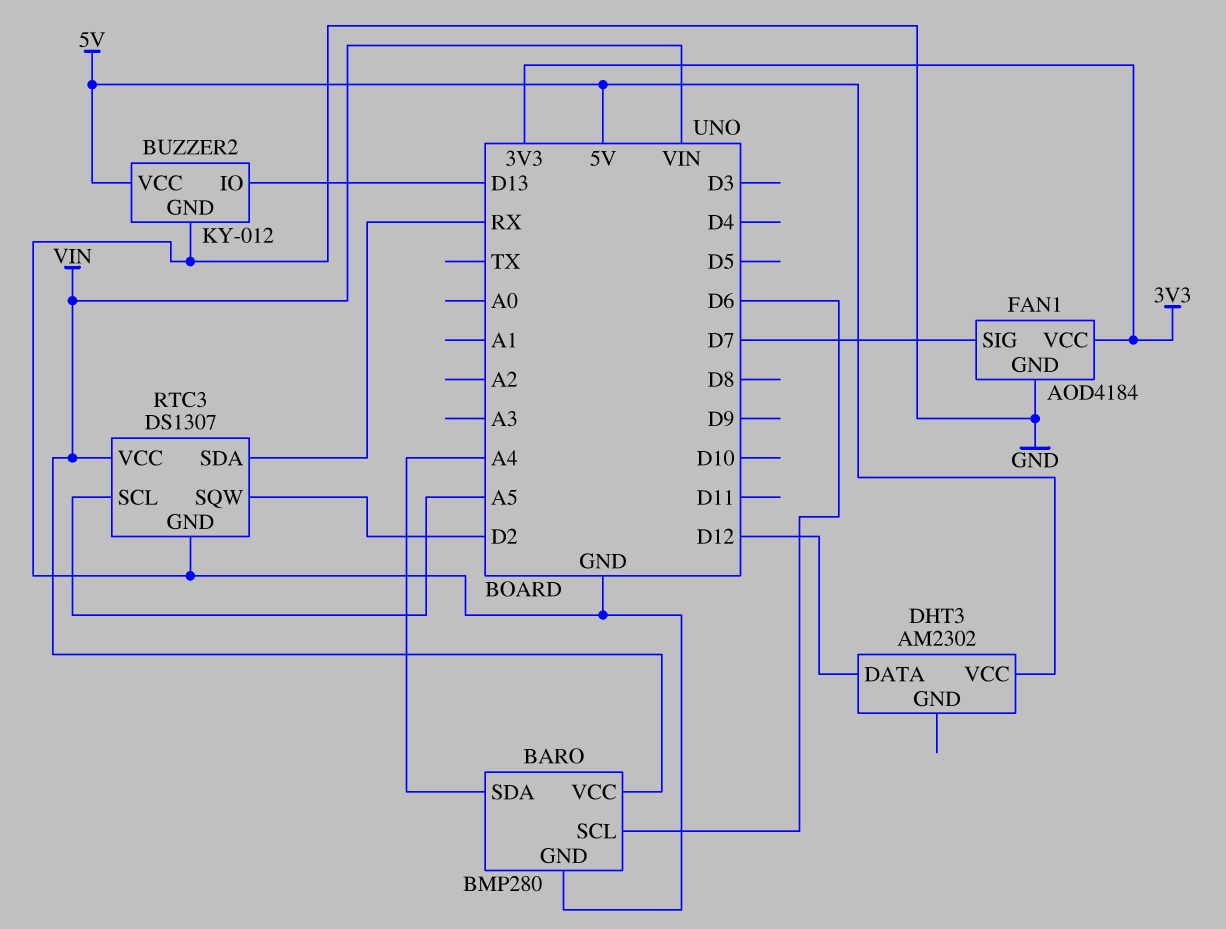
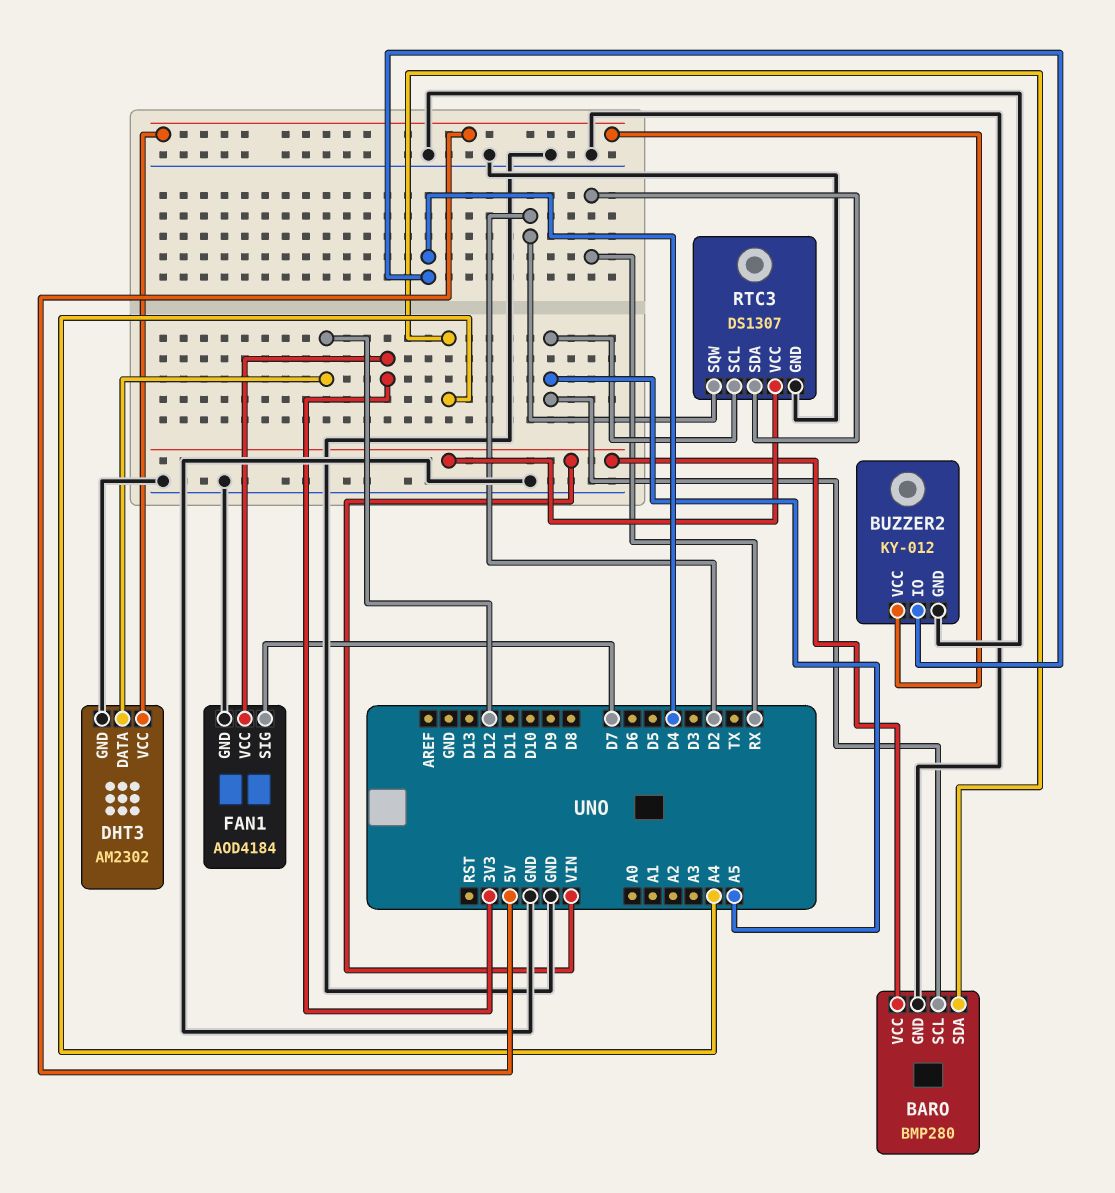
BARO pin SCL: D6 -> A5
BUZZER2 pin IO: D13 -> D4
DHT3 pin GND: none -> GND

